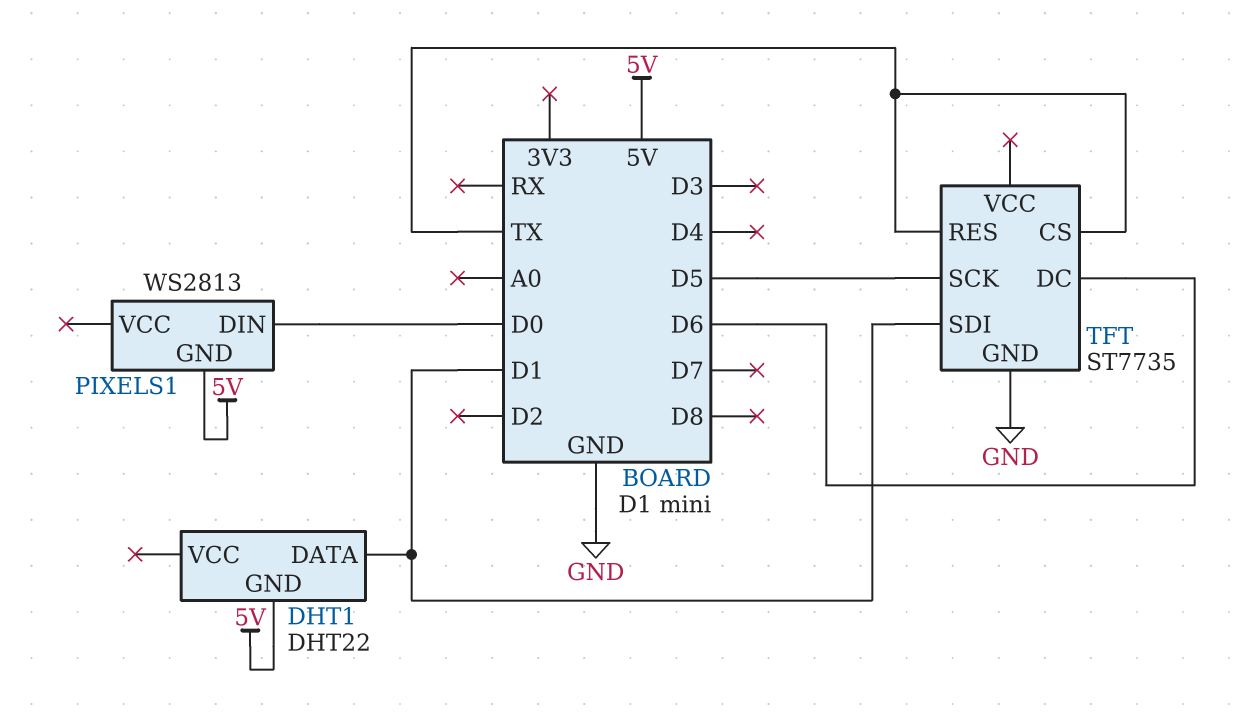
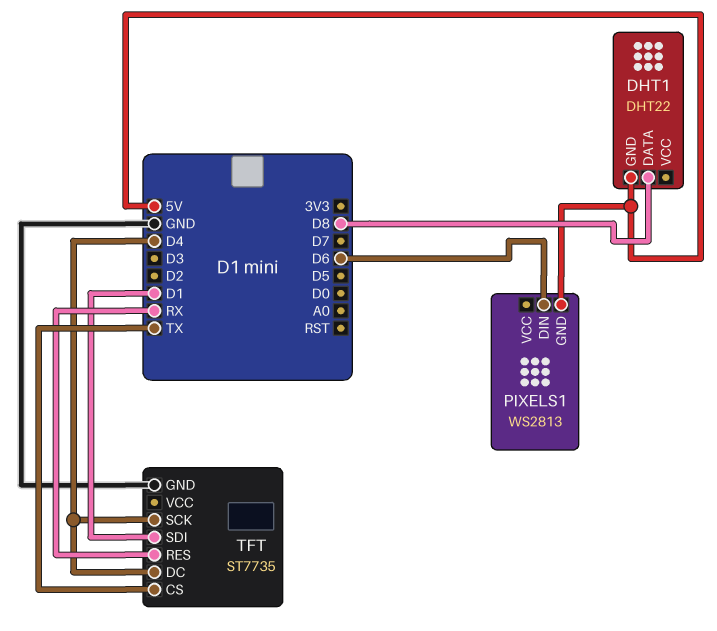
DHT1 pin DATA: D1 -> D8
PIXELS1 pin DIN: D0 -> D6
TFT pin DC: D6 -> D4
TFT pin RES: TX -> RX
TFT pin SCK: D5 -> D4

